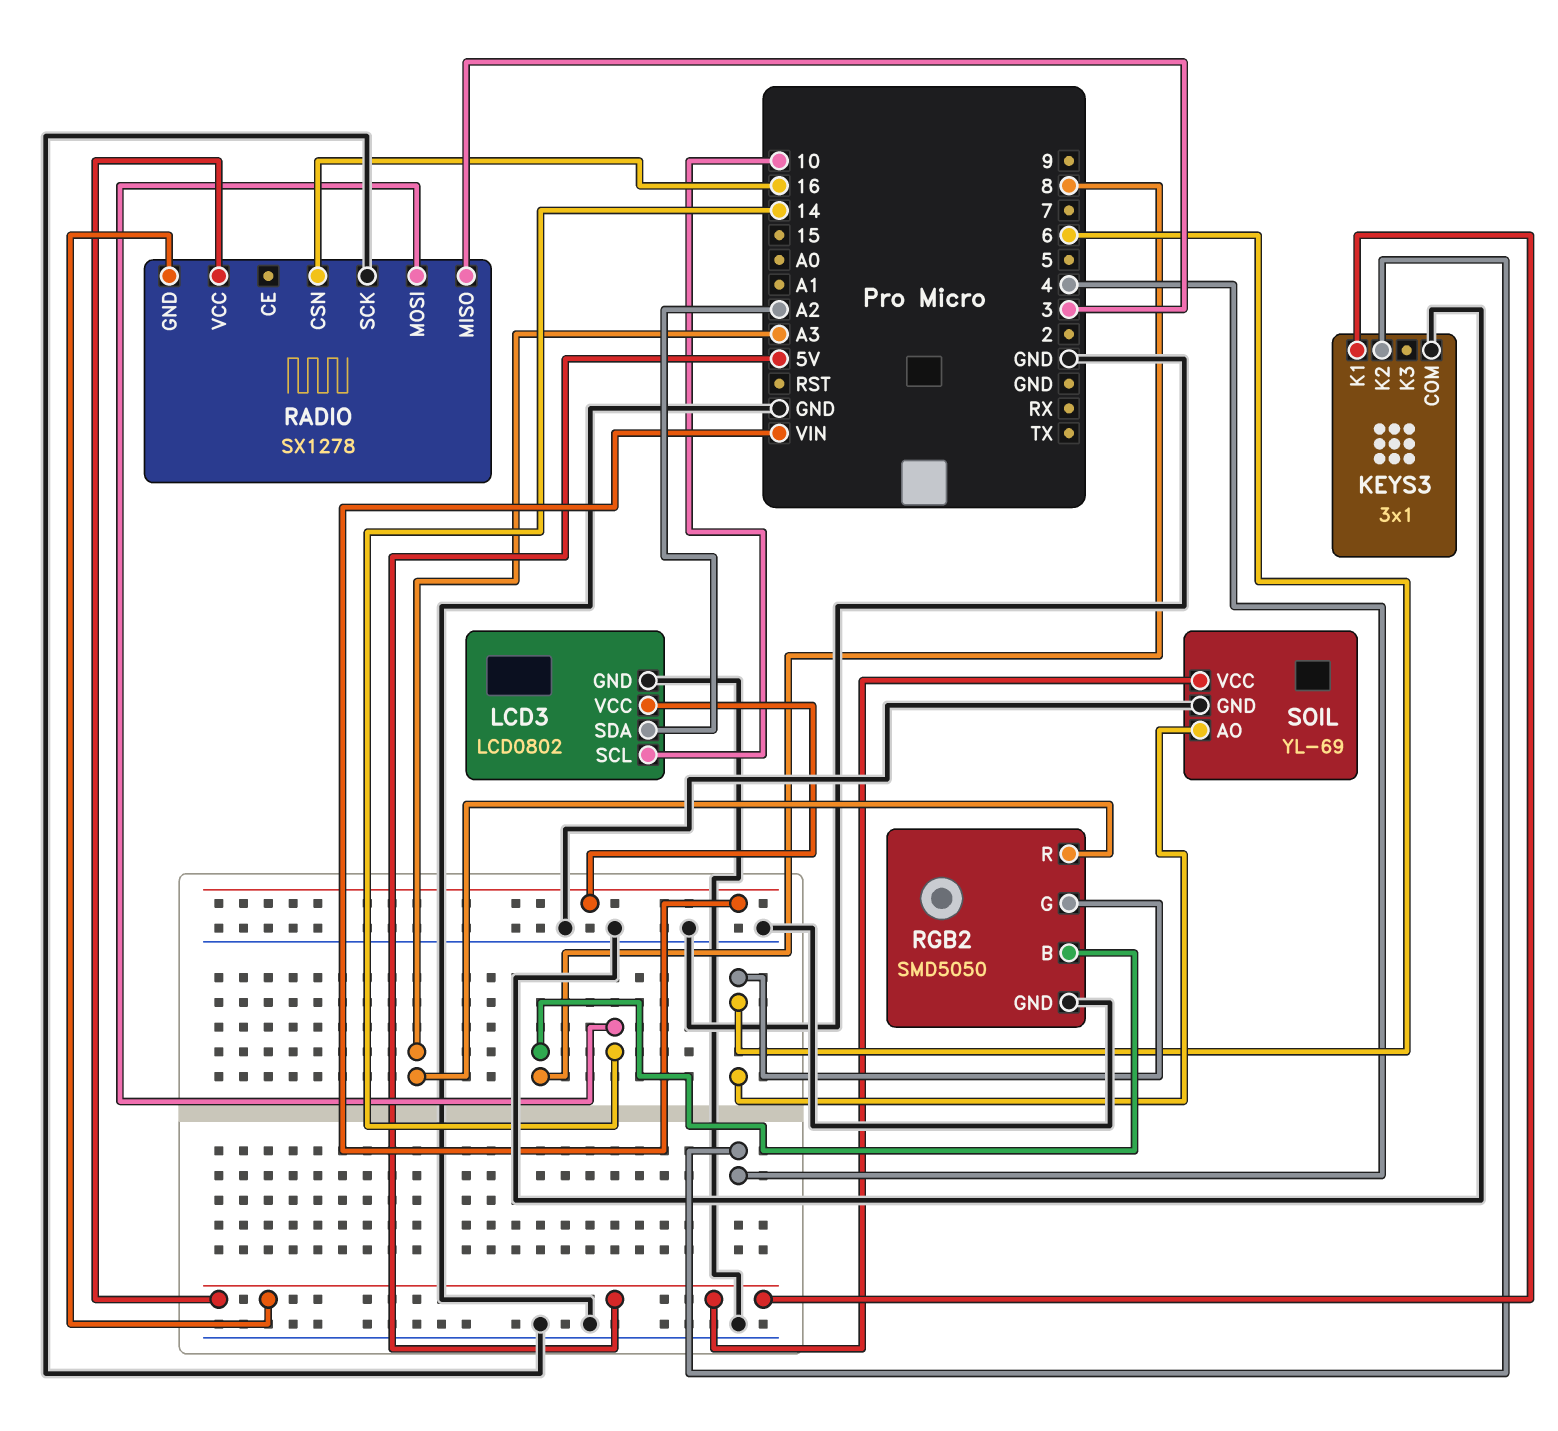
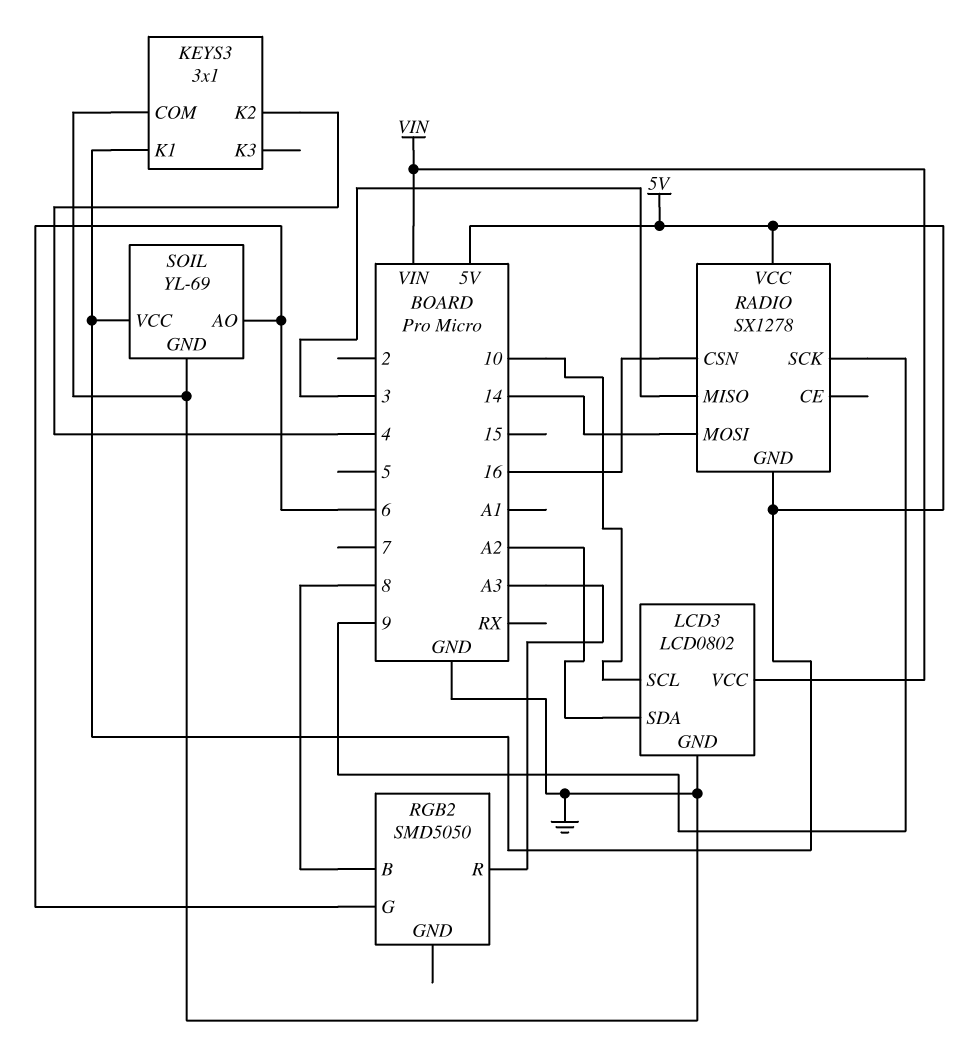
RADIO pin SCK: GND -> 9
RGB2 pin GND: GND -> none

